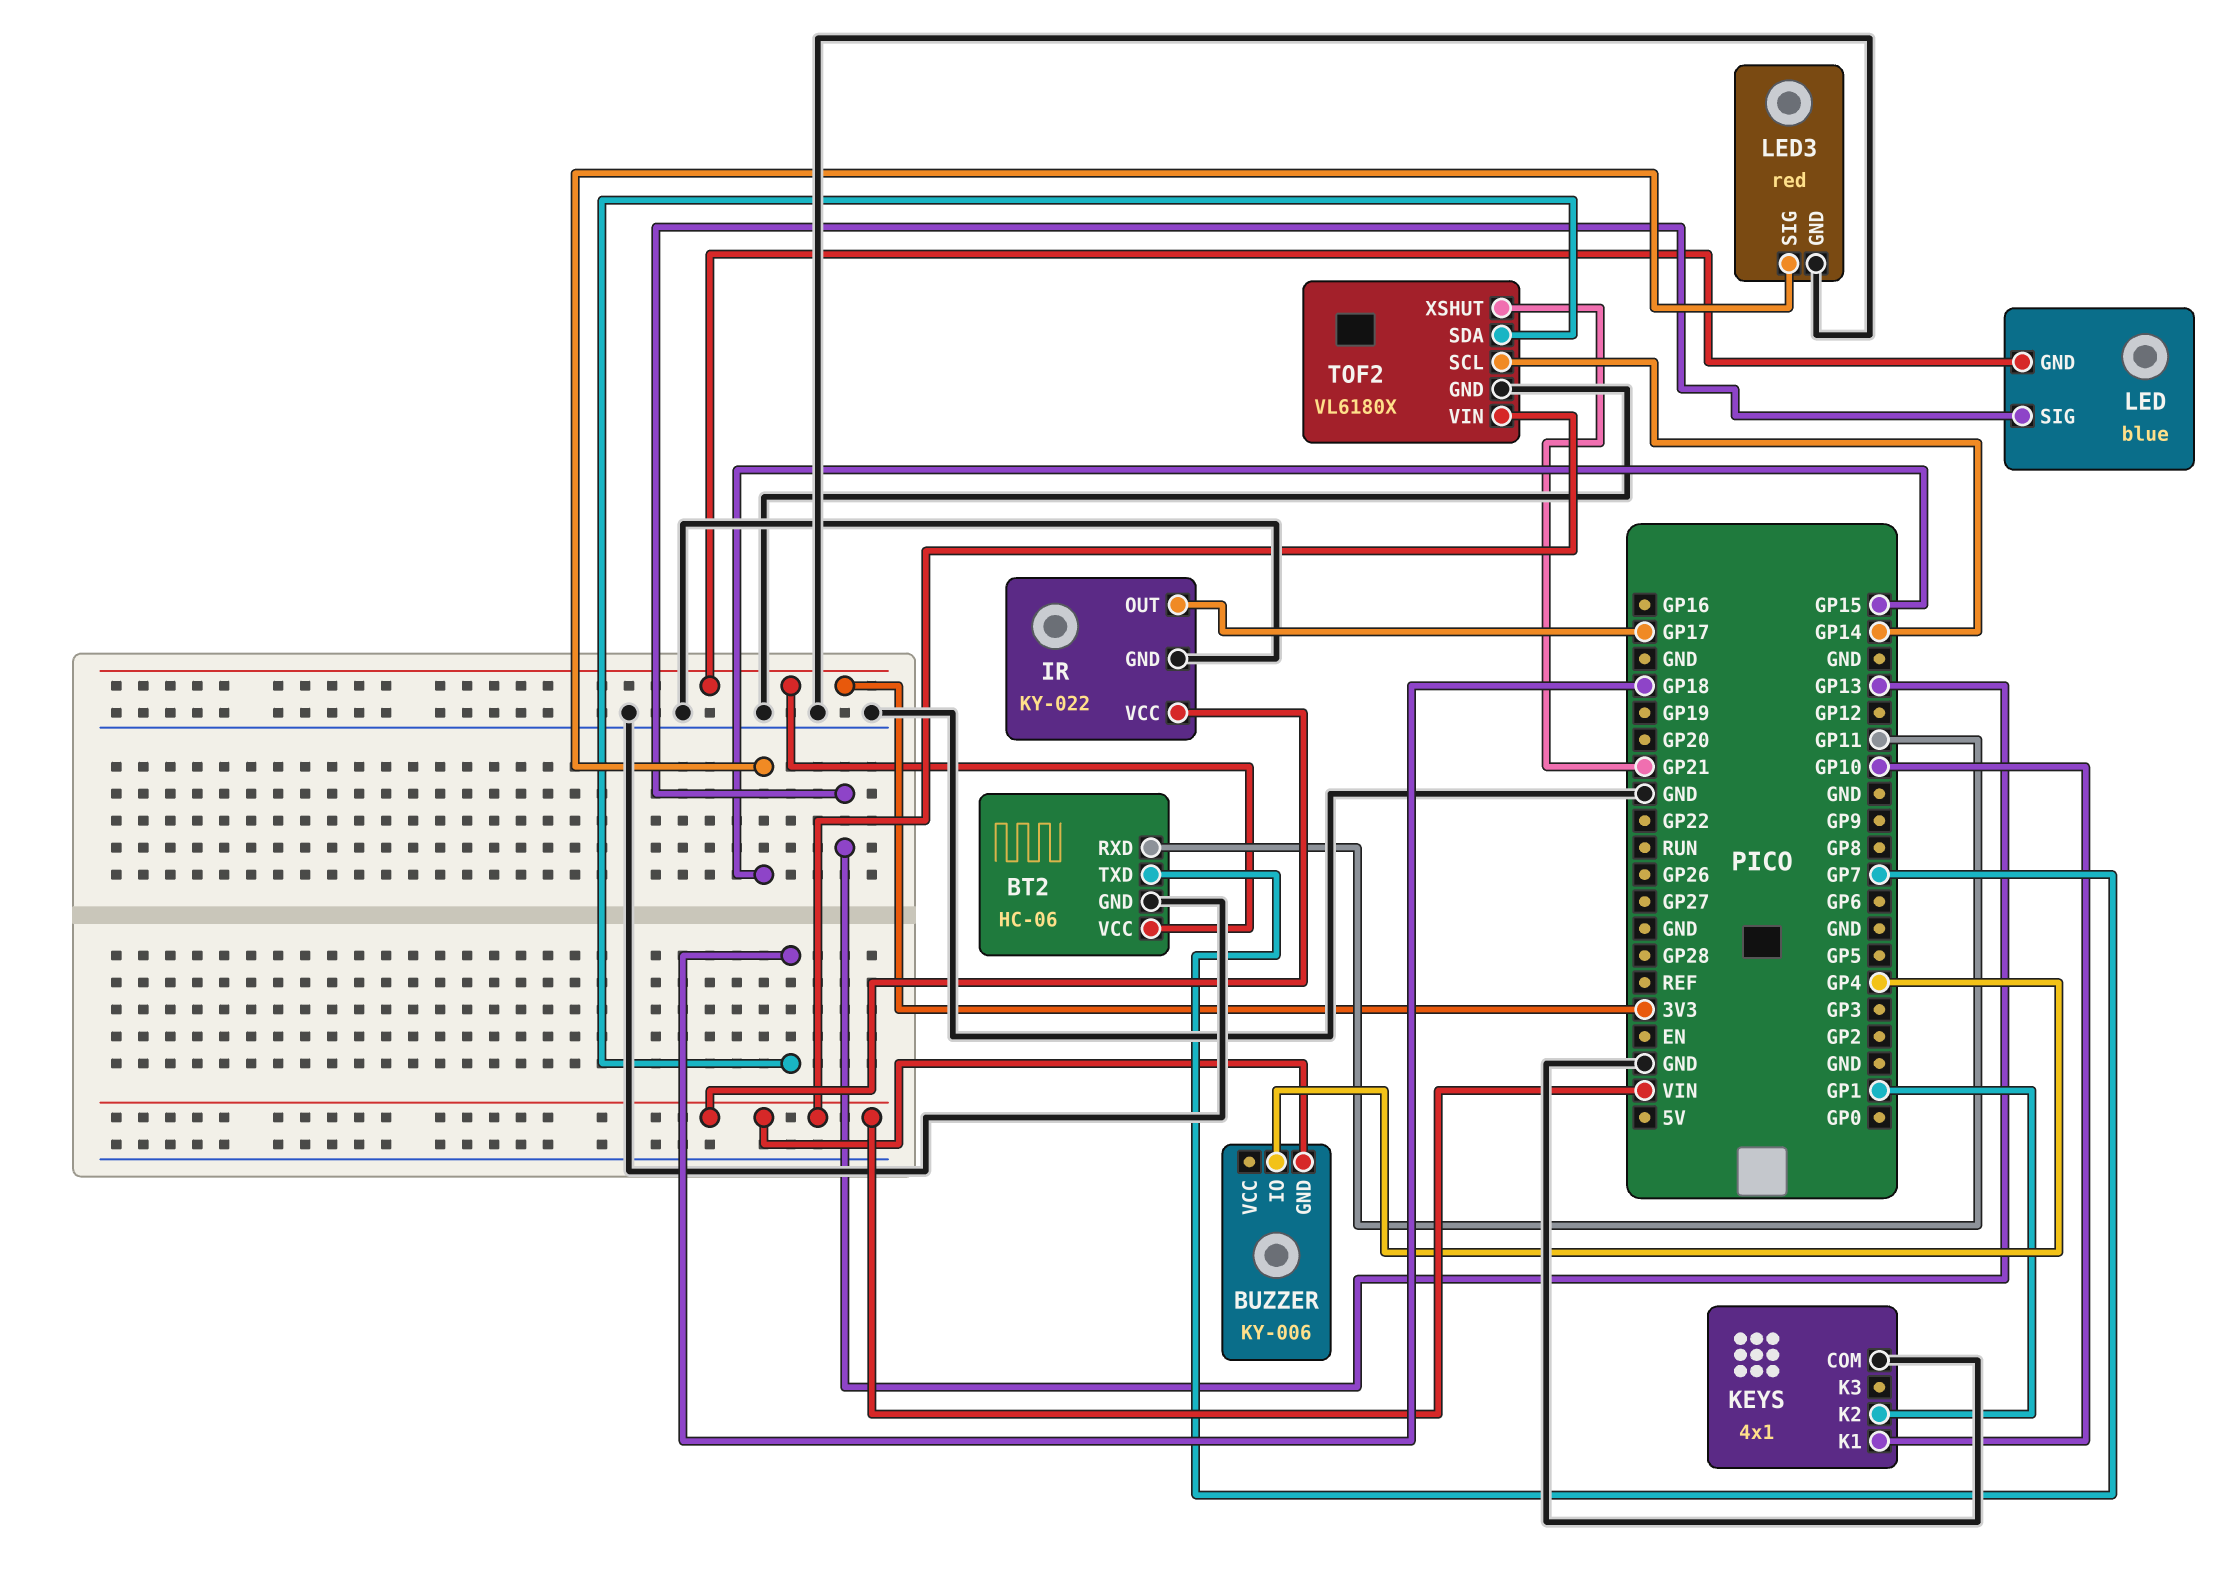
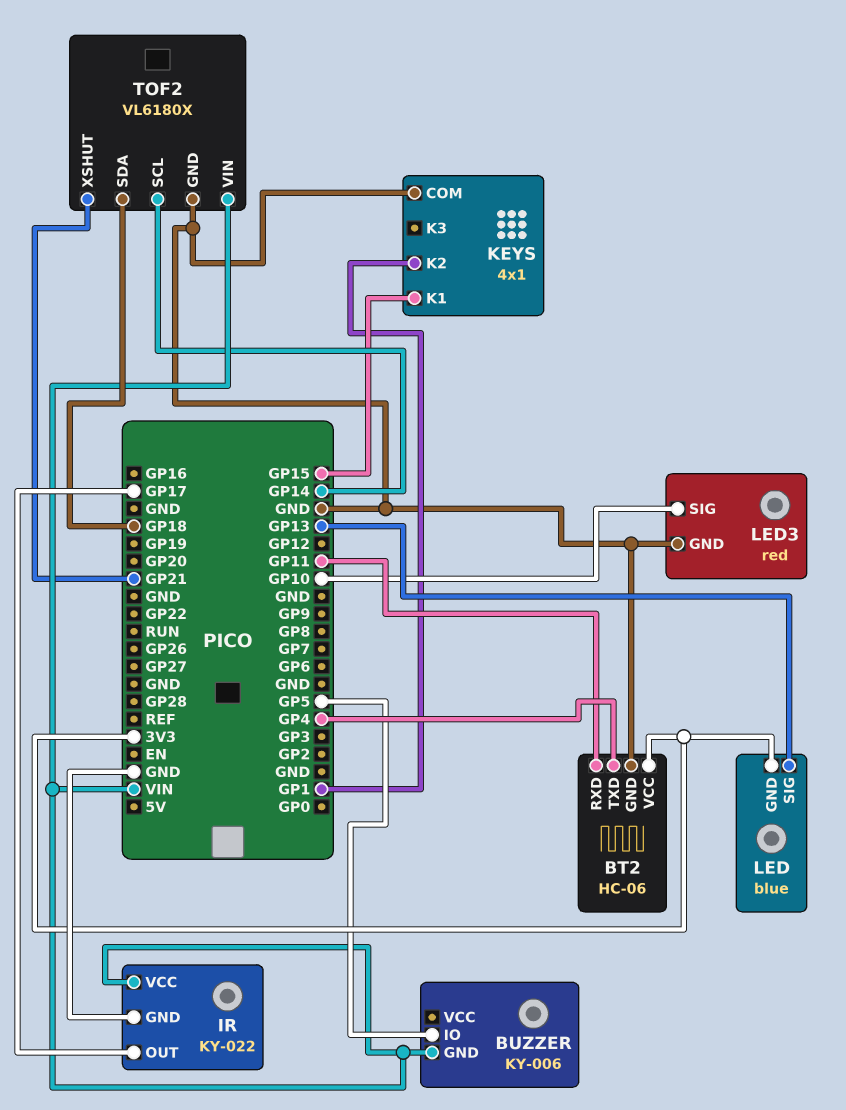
BT2 pin TXD: GP7 -> GP4
BUZZER pin IO: GP4 -> GP5
KEYS pin K1: GP10 -> GP15
LED3 pin SIG: GP15 -> GP10

